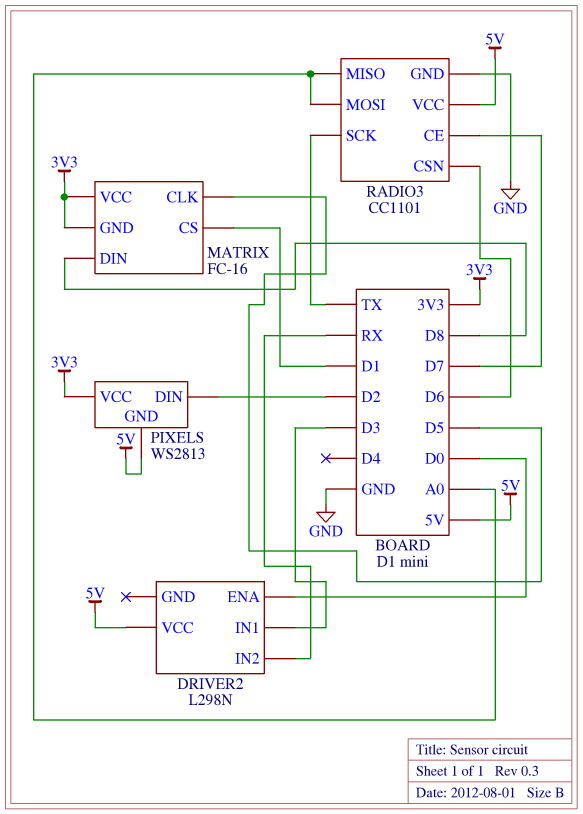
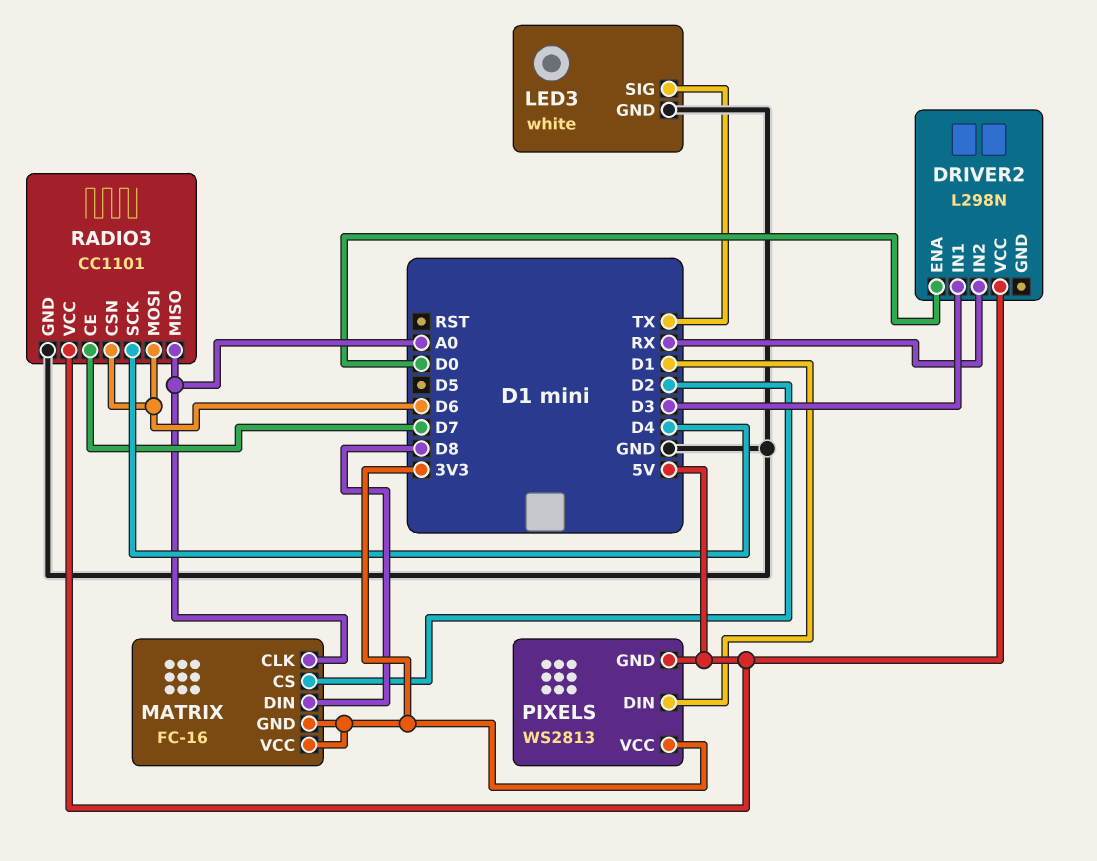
LED3: none -> white
LED3 pin GND: none -> GND
LED3 pin SIG: none -> TX
MATRIX pin CLK: D5 -> A0
MATRIX pin CS: D1 -> D2
PIXELS pin DIN: D2 -> D1
RADIO3 pin MOSI: A0 -> D6
RADIO3 pin SCK: TX -> D4

